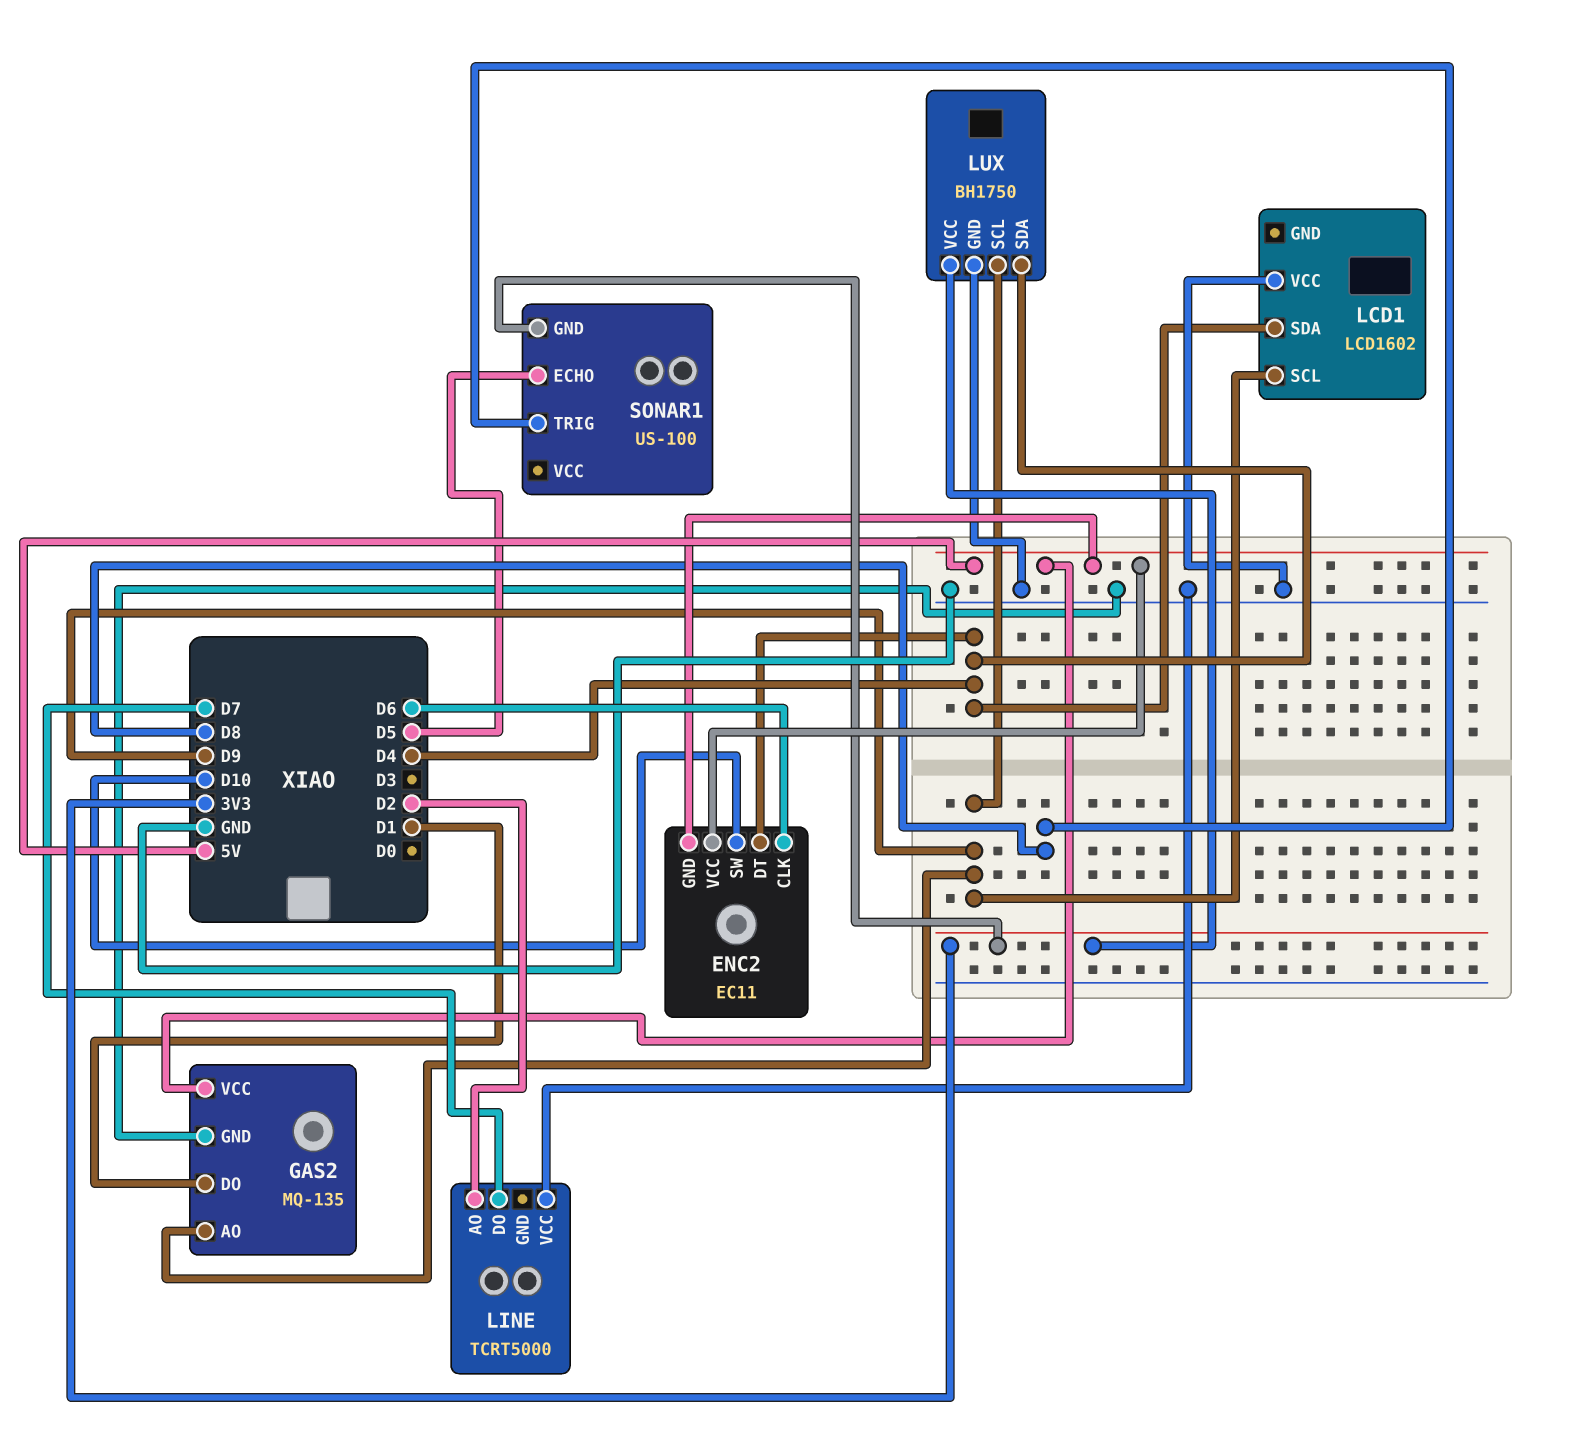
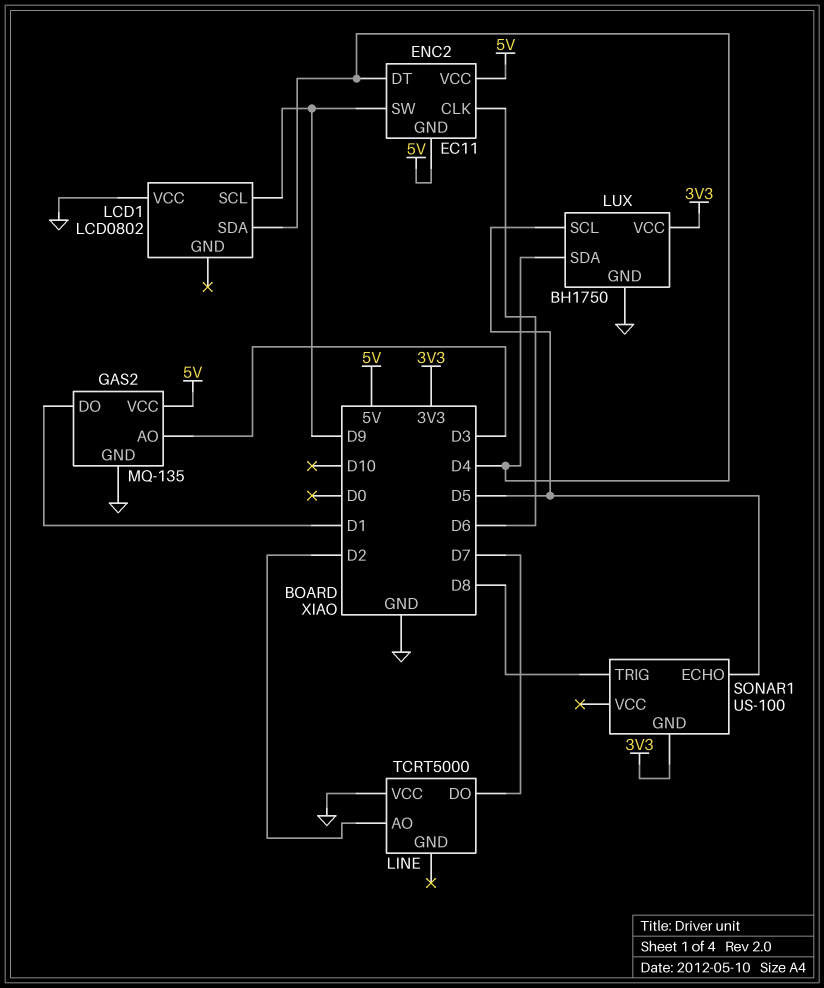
ENC2 pin SW: D10 -> D9
GAS2 pin AO: D9 -> D3
LCD1: LCD1602 -> LCD0802
LUX pin SCL: D9 -> D5

